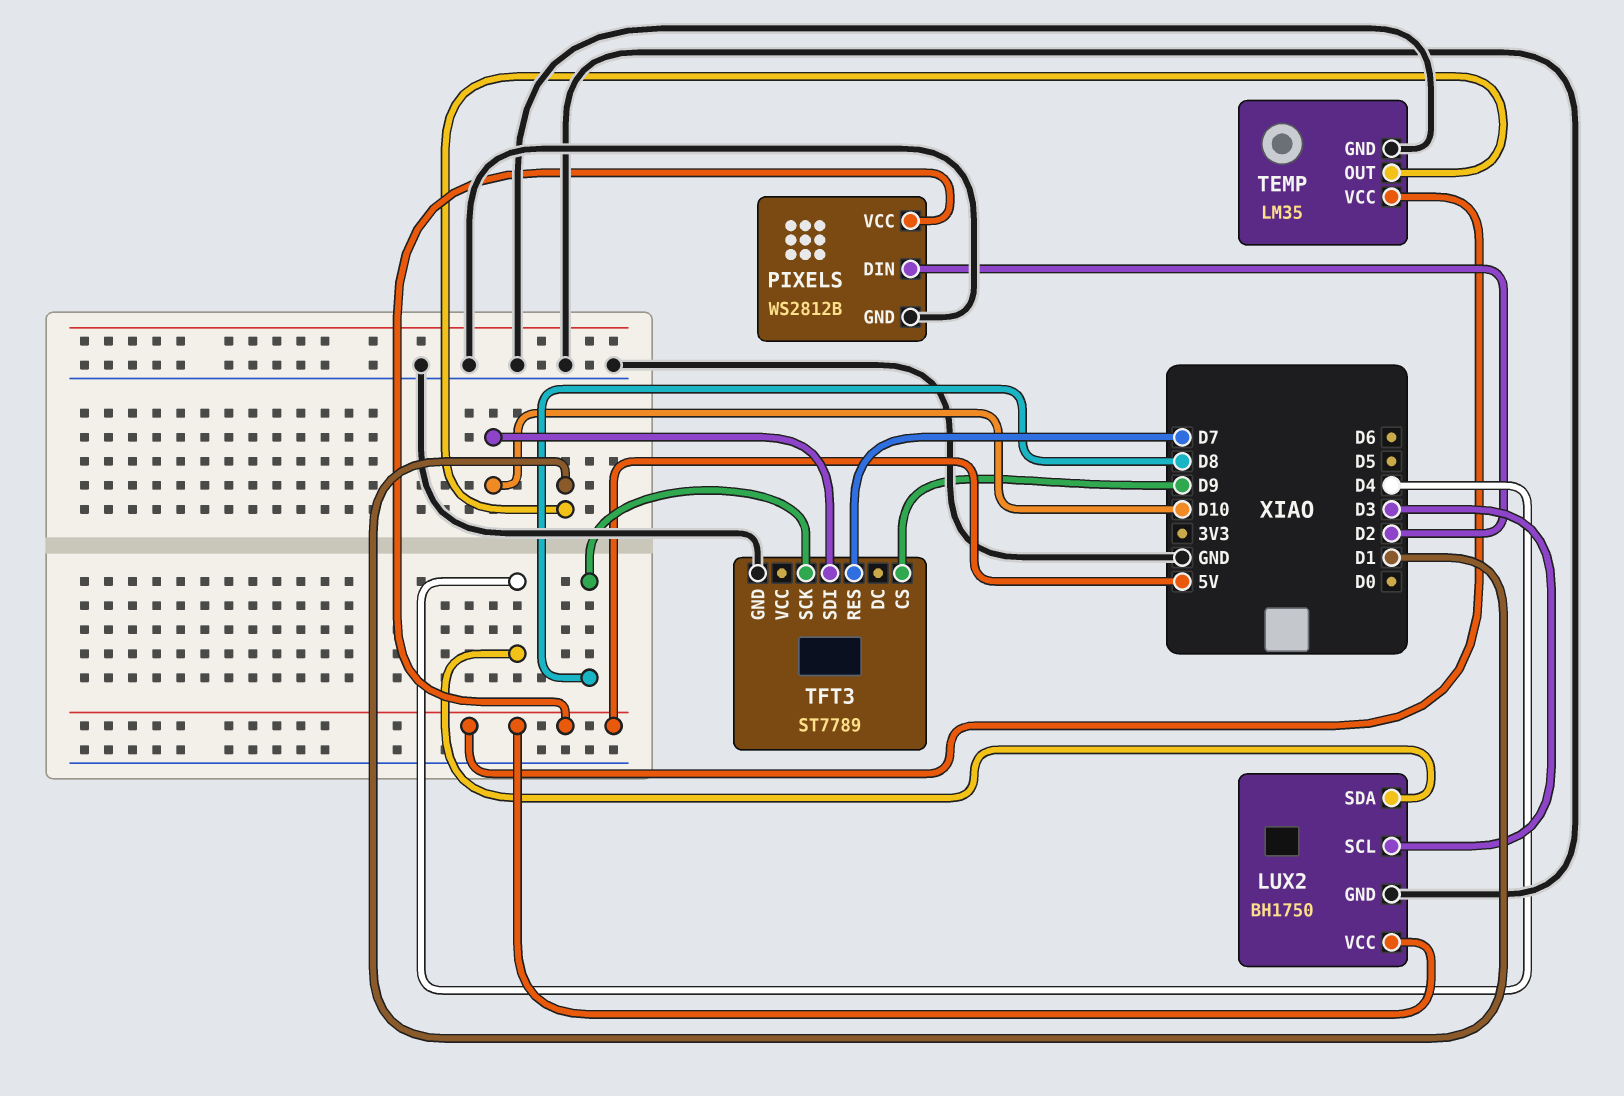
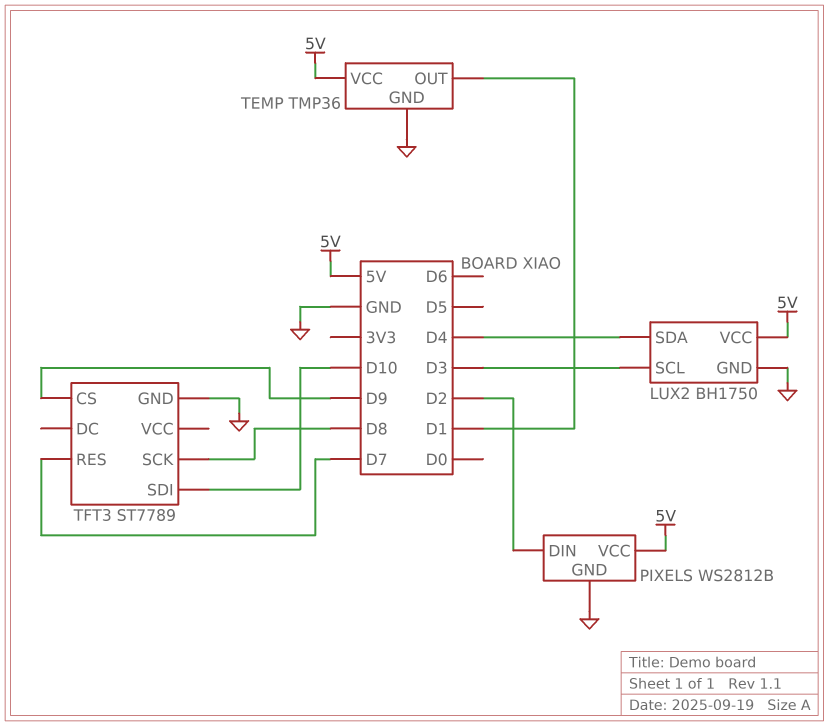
TEMP: LM35 -> TMP36

